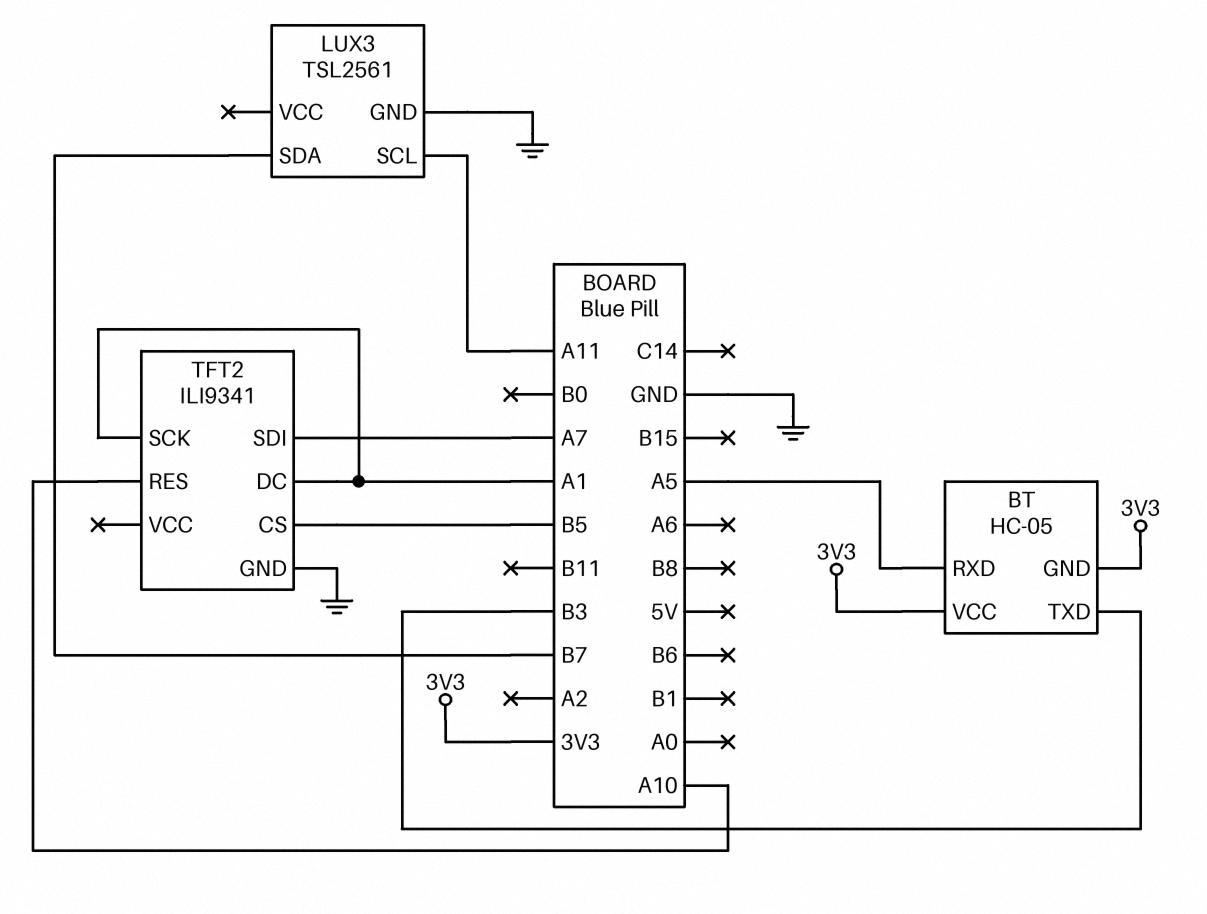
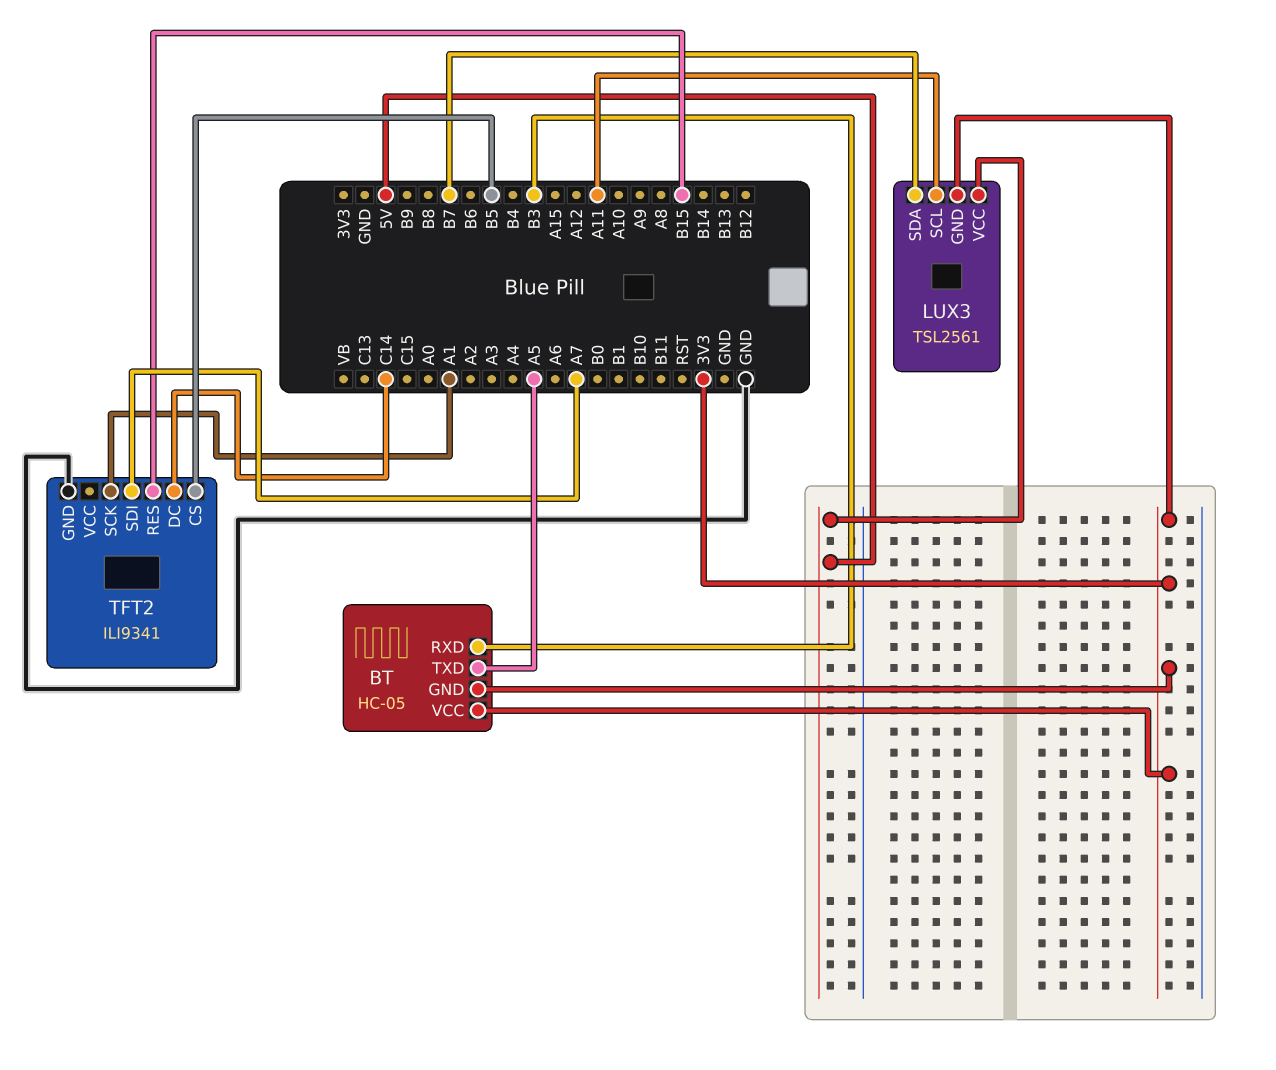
BT pin RXD: A5 -> B3
BT pin TXD: B3 -> A5
LUX3 pin GND: GND -> 3V3
LUX3 pin VCC: none -> 5V
TFT2 pin DC: A1 -> C14
TFT2 pin RES: A10 -> B15

